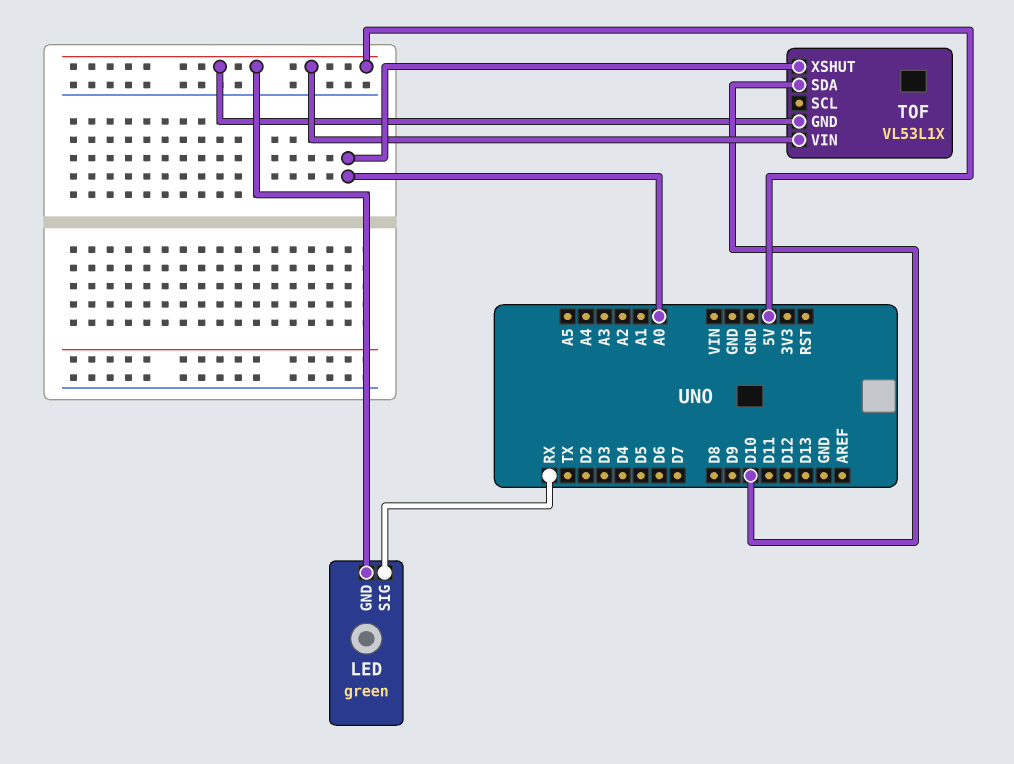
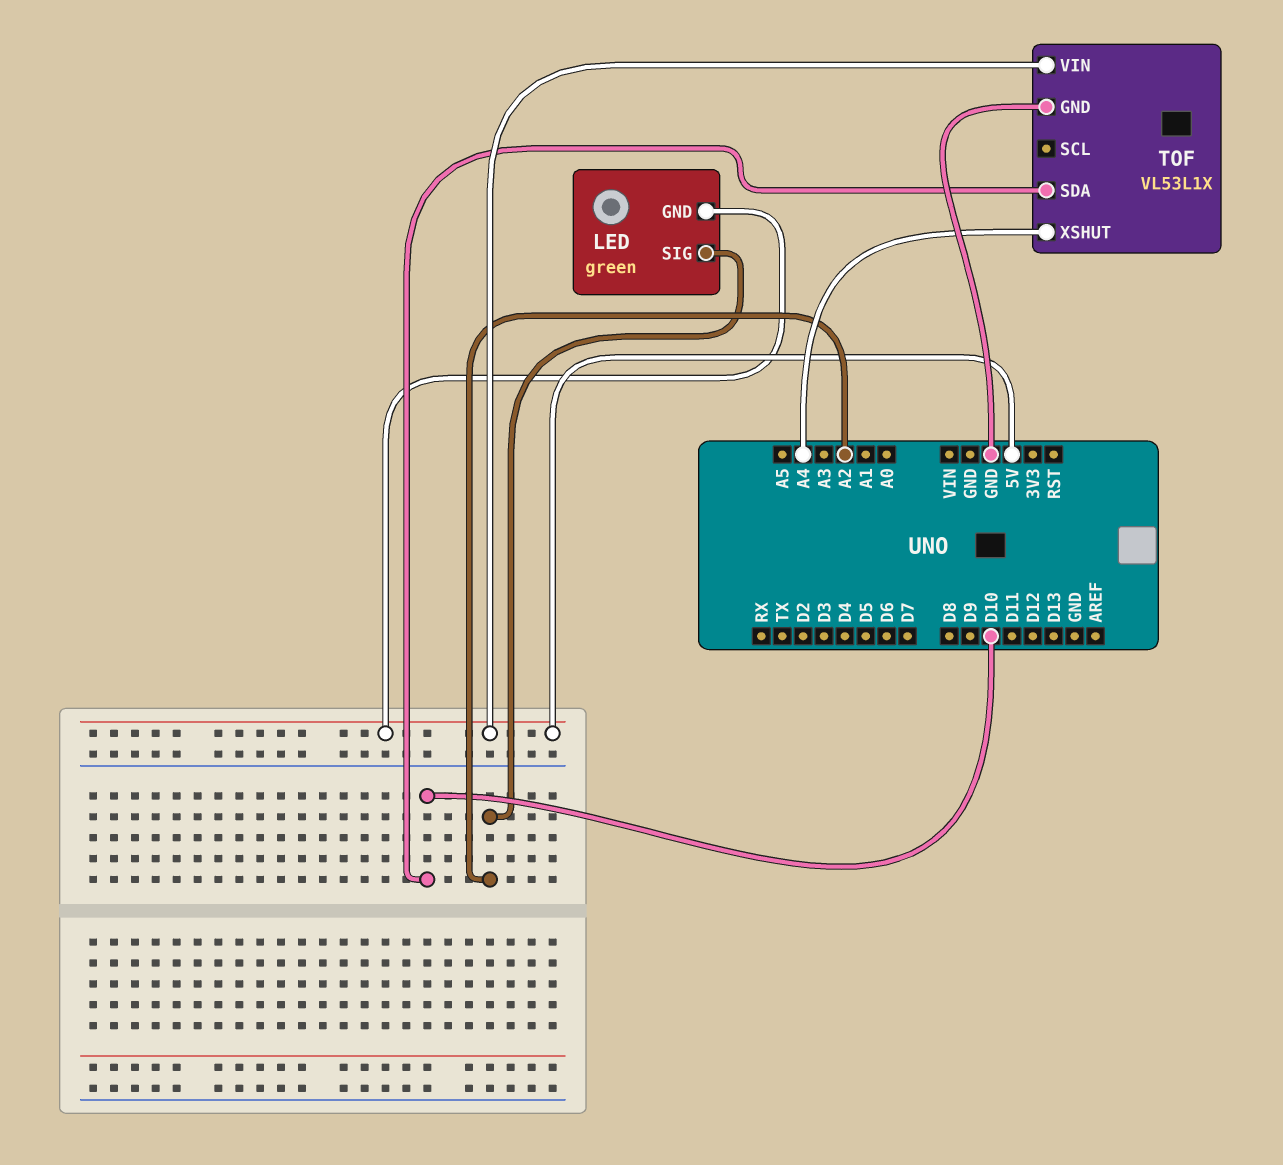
LED pin SIG: RX -> A2
TOF pin GND: 5V -> GND
TOF pin XSHUT: A0 -> A4

